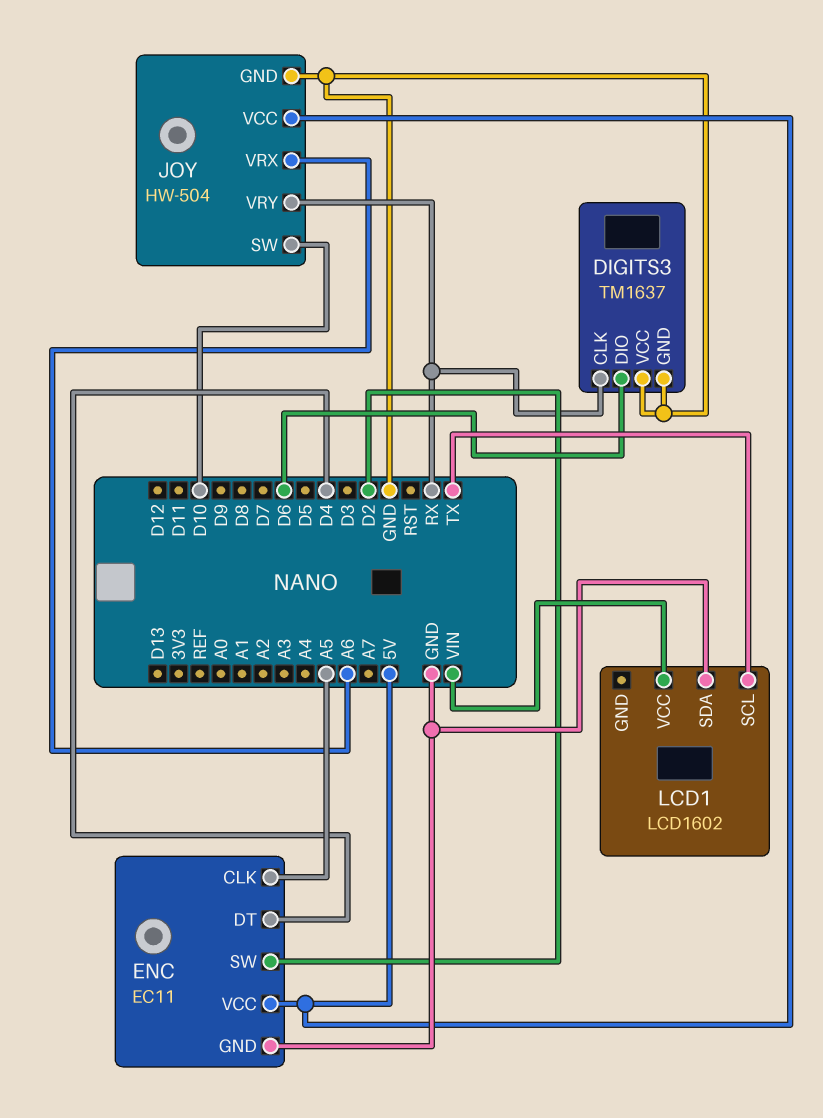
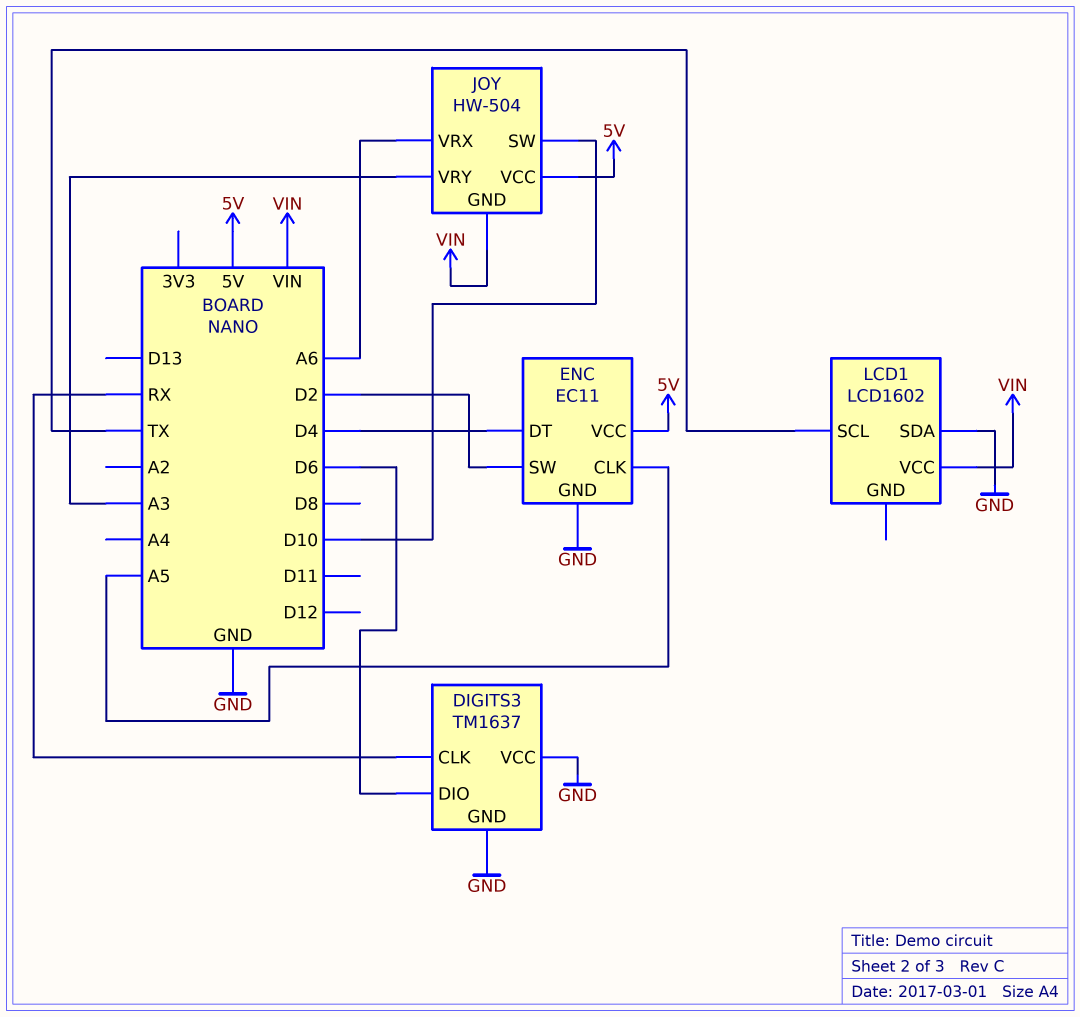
JOY pin GND: GND -> VIN
JOY pin VRY: RX -> A3

